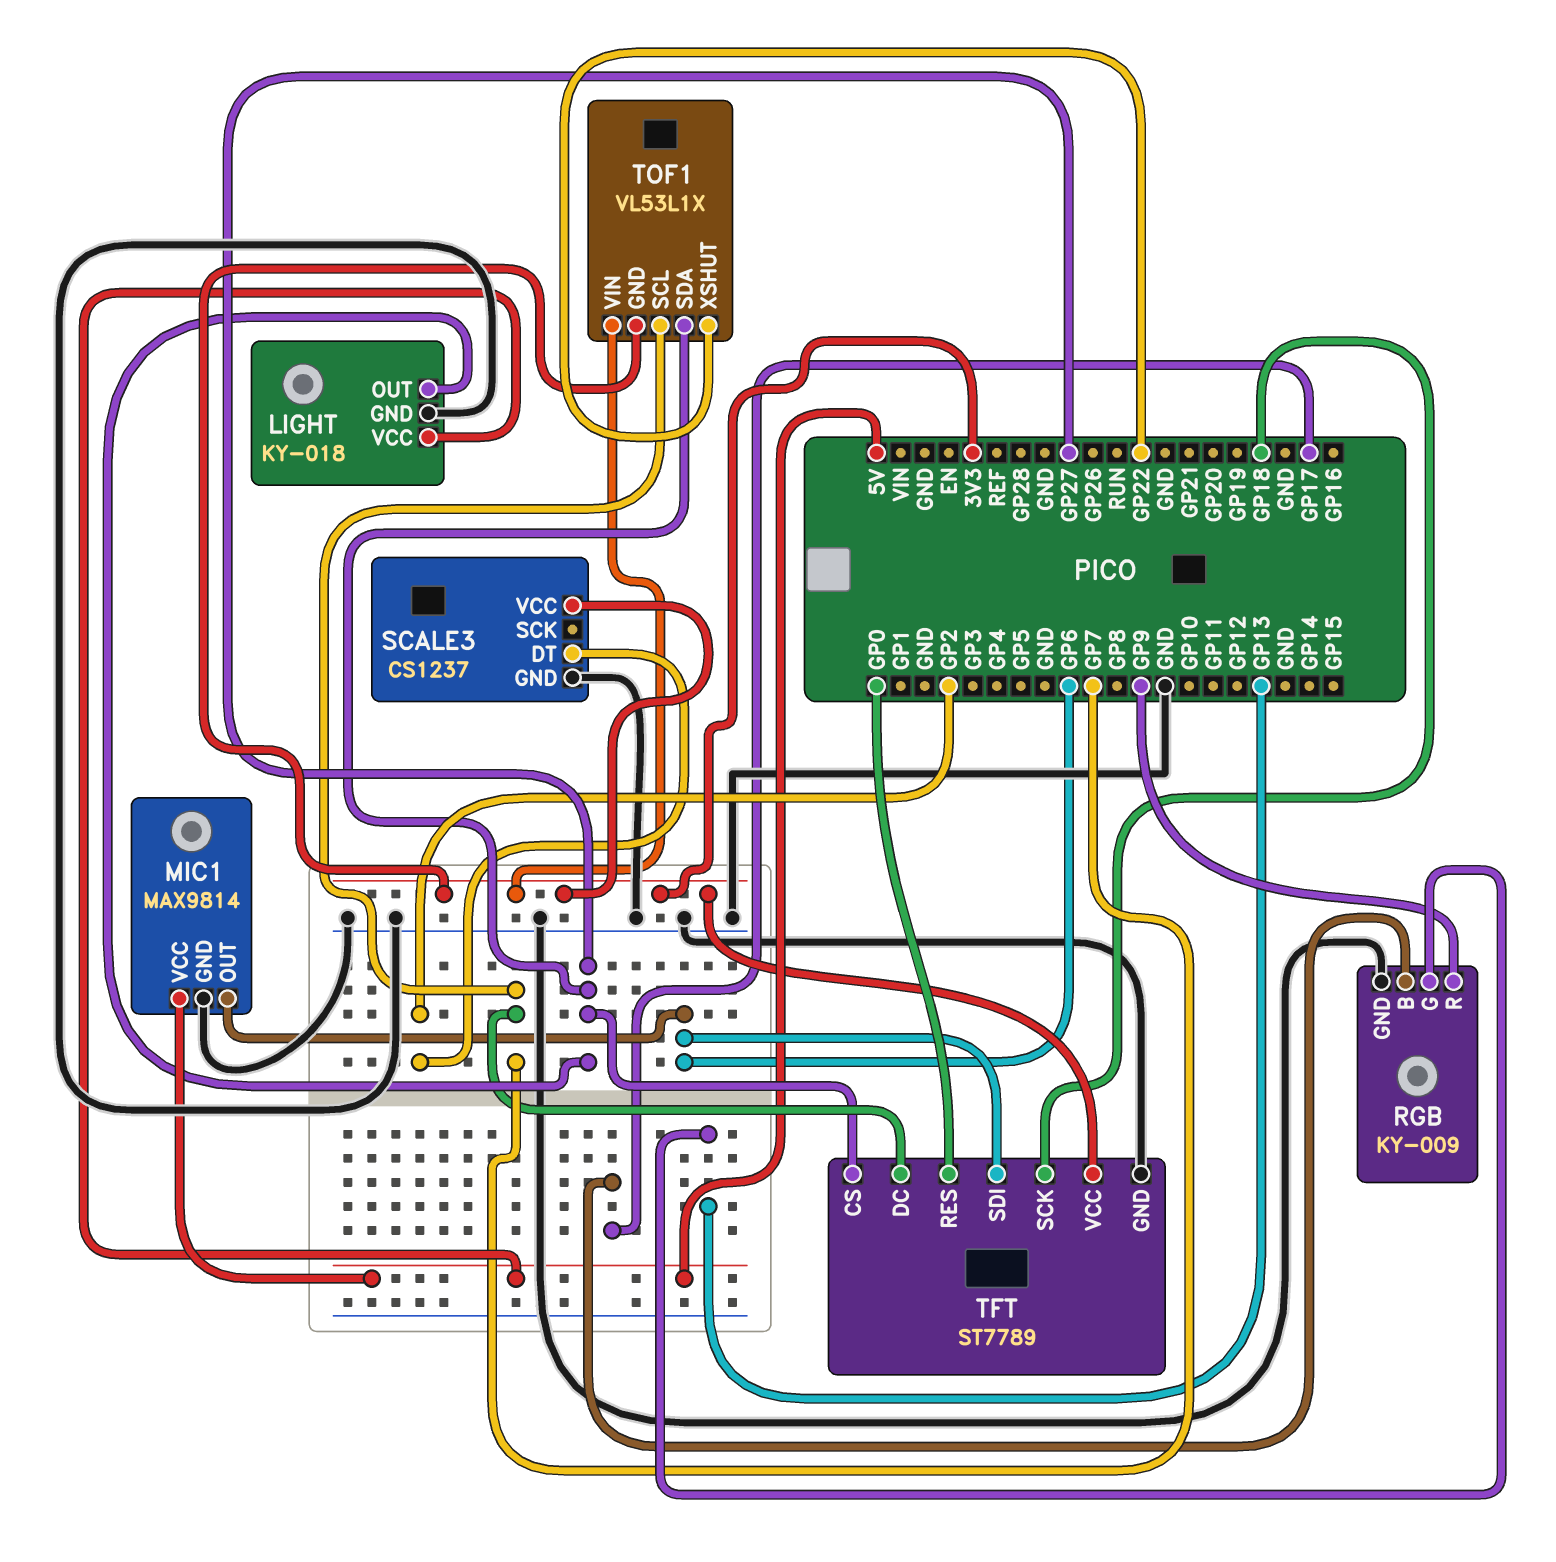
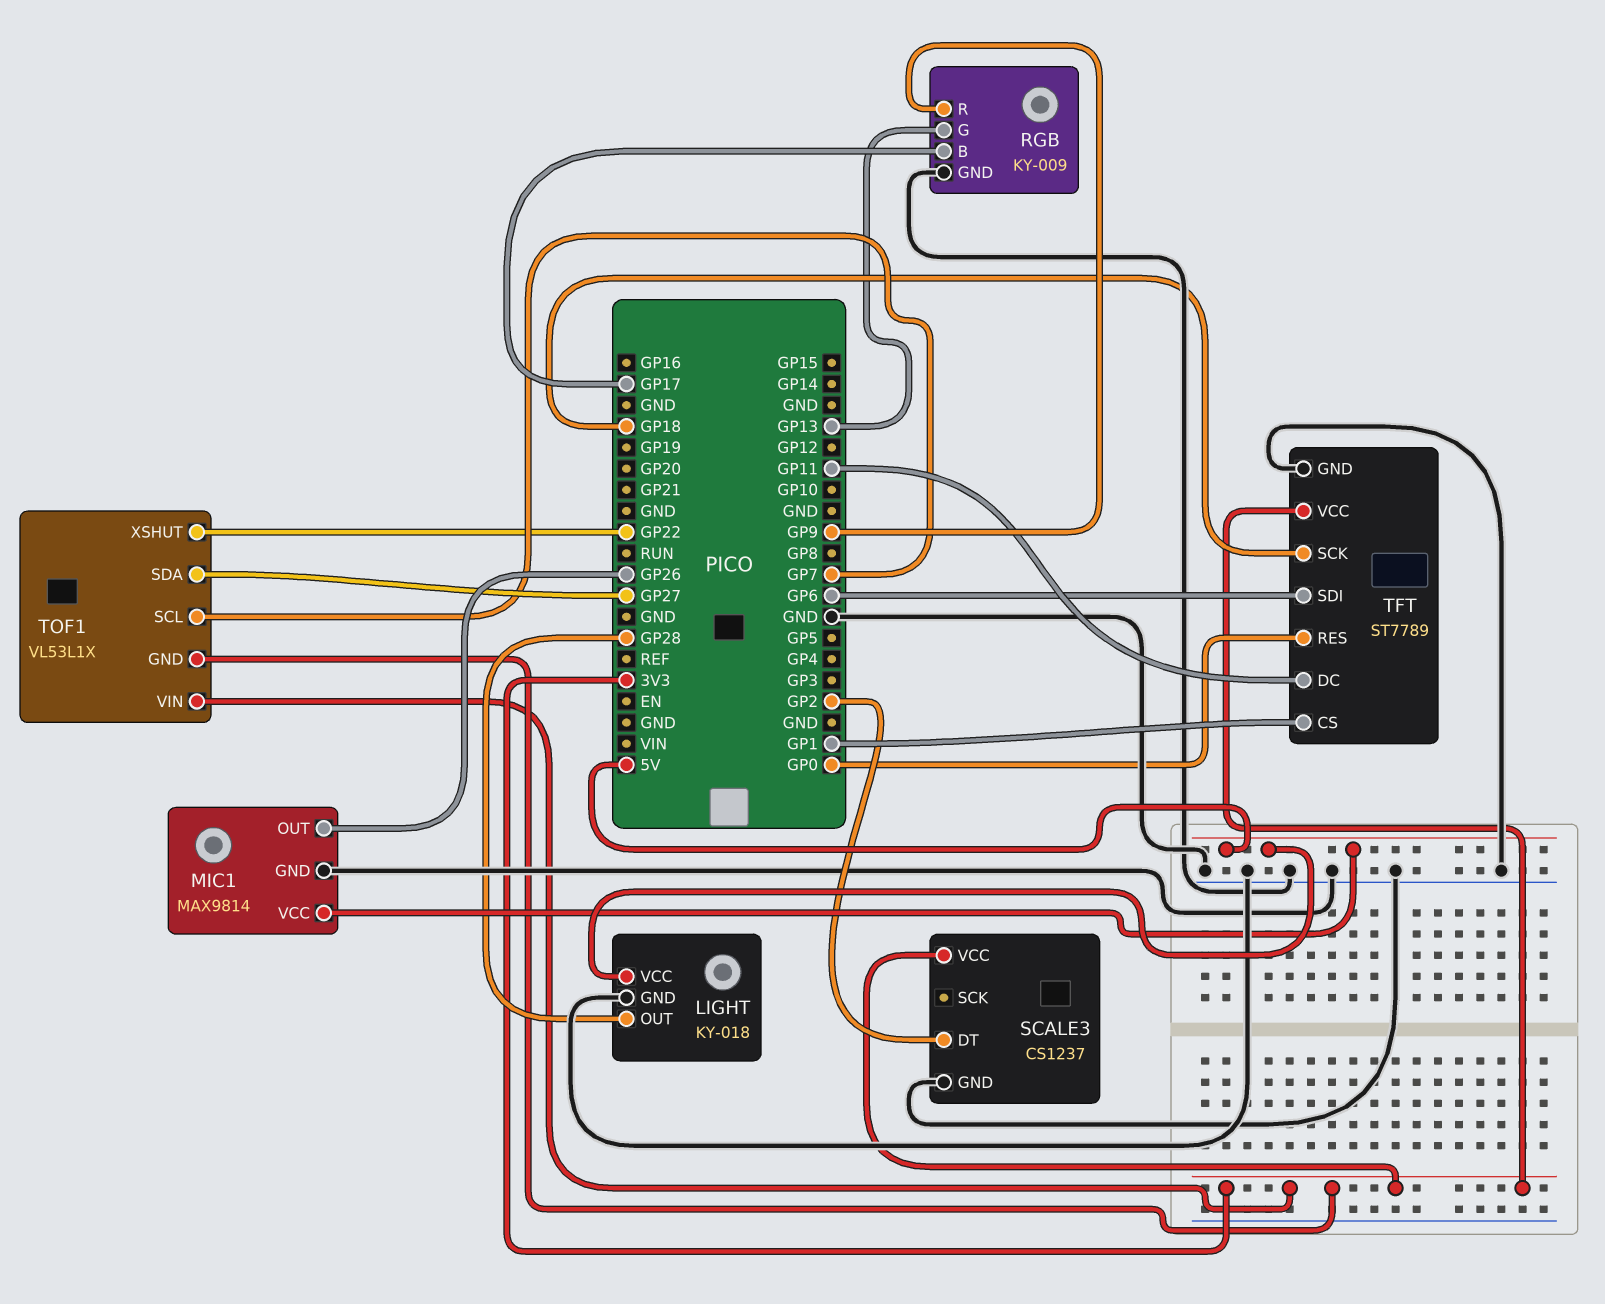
LIGHT pin OUT: GP27 -> GP28
MIC1 pin OUT: GP6 -> GP26
TFT pin CS: GP27 -> GP1
TFT pin DC: GP7 -> GP11

